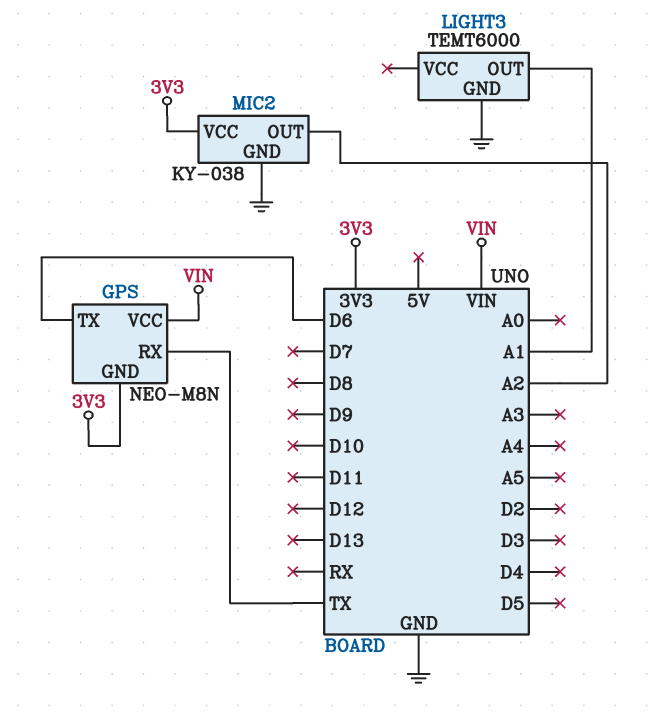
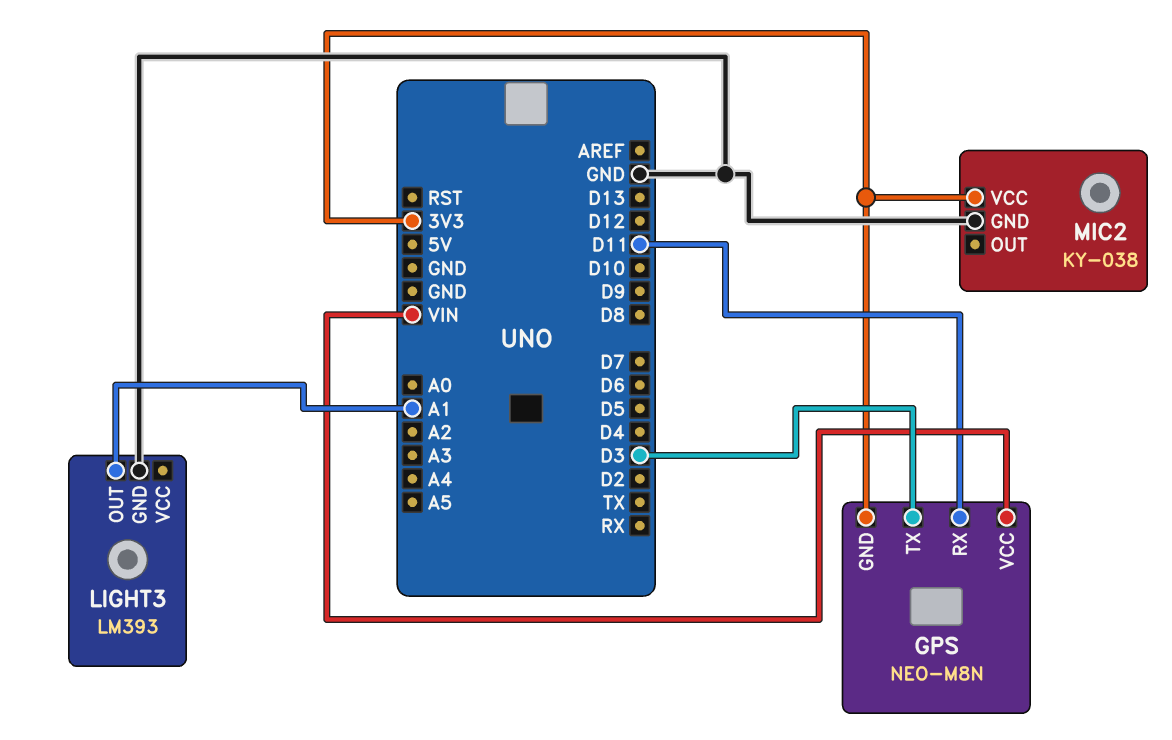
GPS pin RX: TX -> D11
GPS pin TX: D6 -> D3
LIGHT3: TEMT6000 -> LM393
MIC2 pin OUT: A2 -> none

